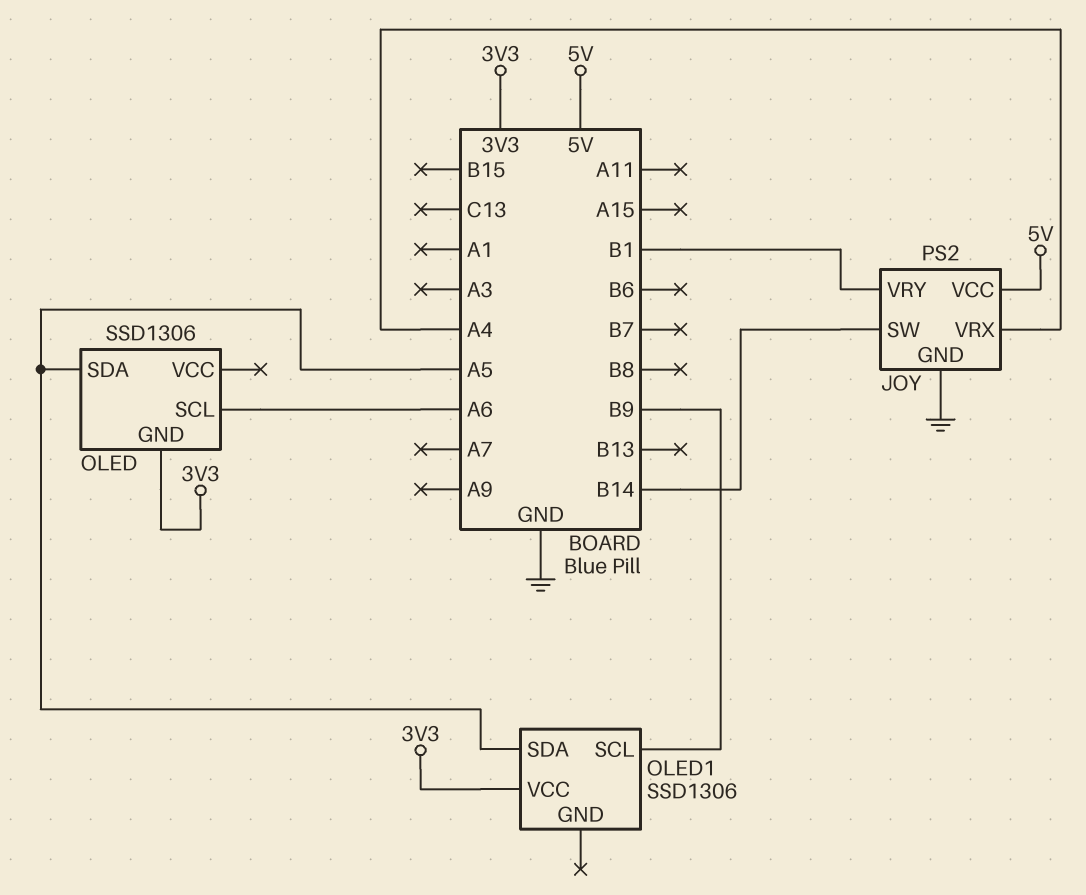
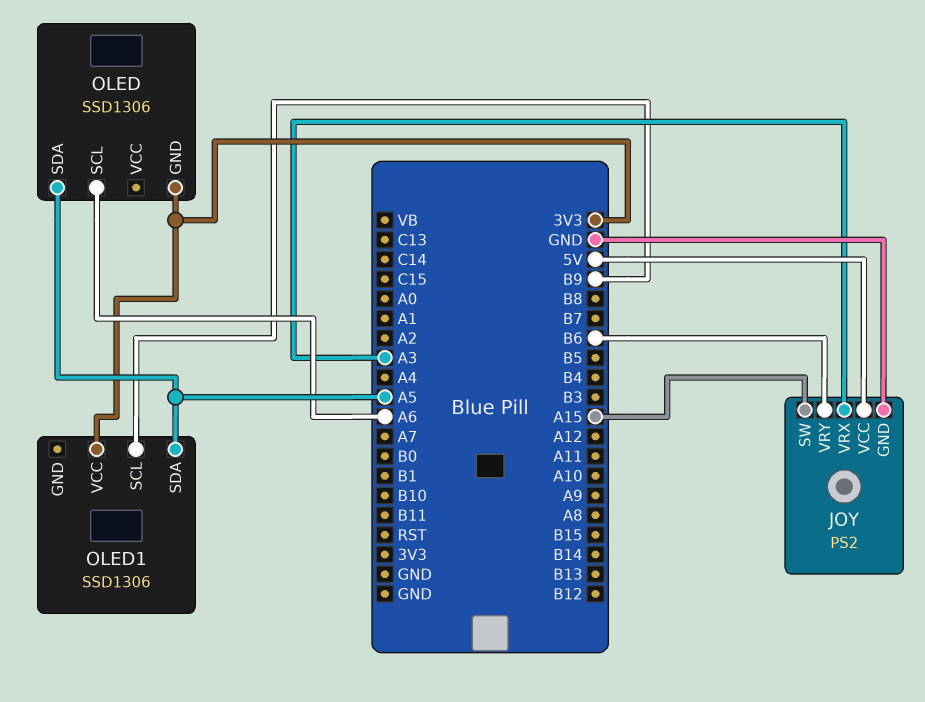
JOY pin SW: B14 -> A15
JOY pin VRX: A4 -> A3
JOY pin VRY: B1 -> B6

